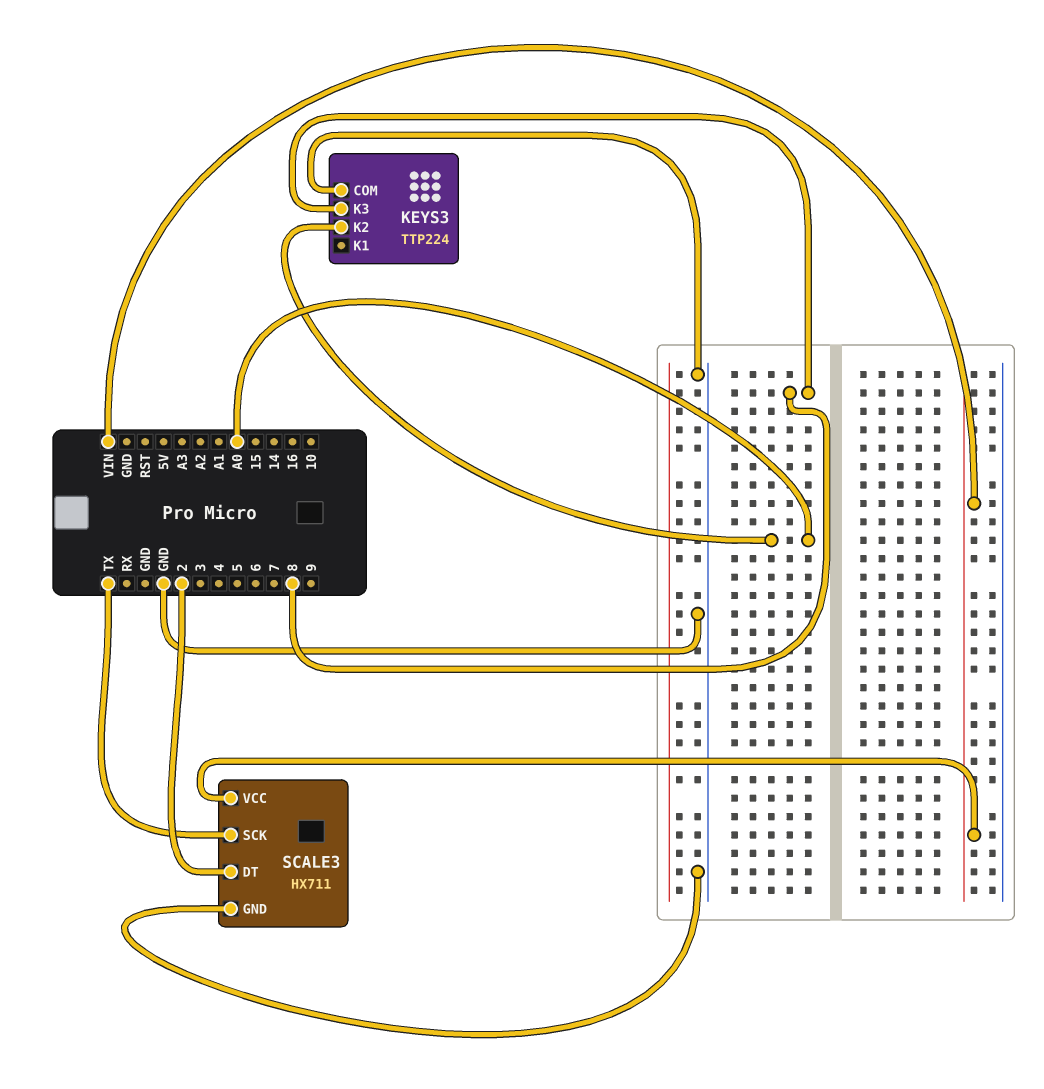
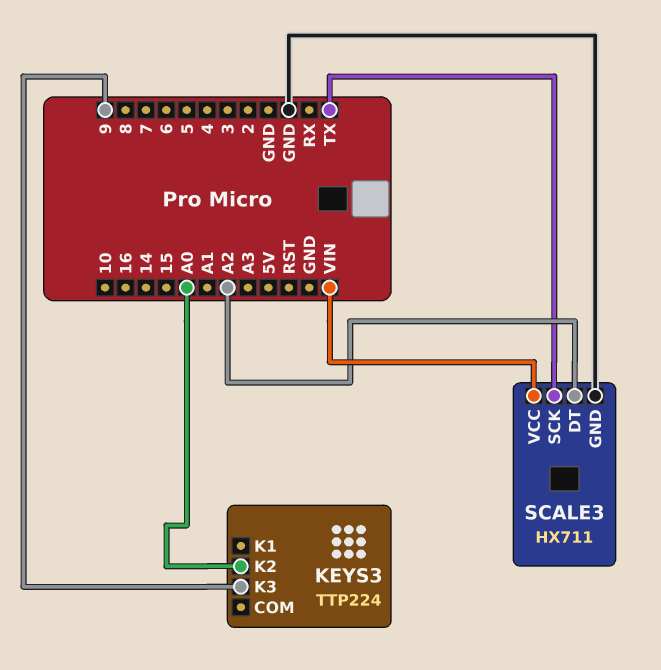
KEYS3 pin COM: GND -> none
KEYS3 pin K3: 8 -> 9
SCALE3 pin DT: 2 -> A2

